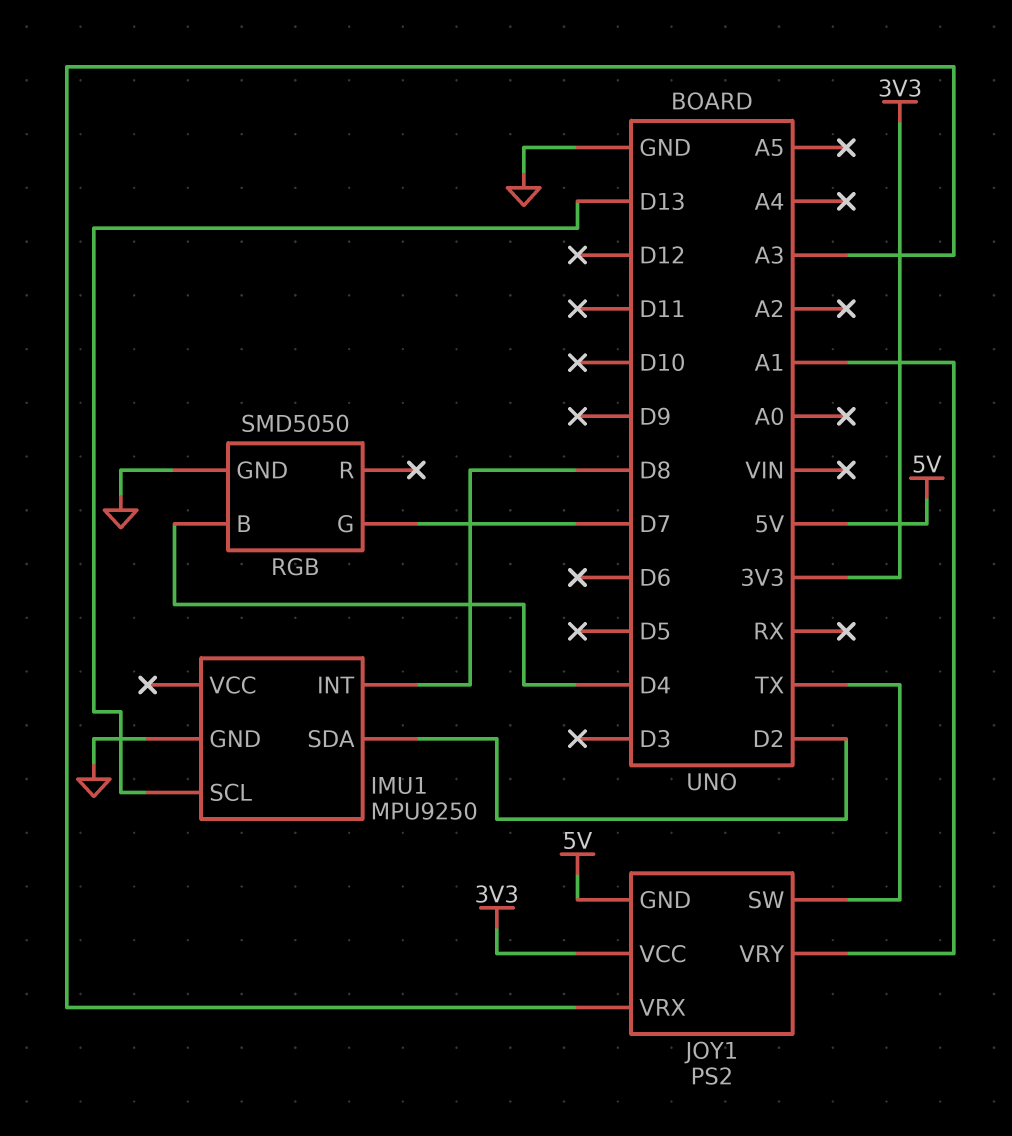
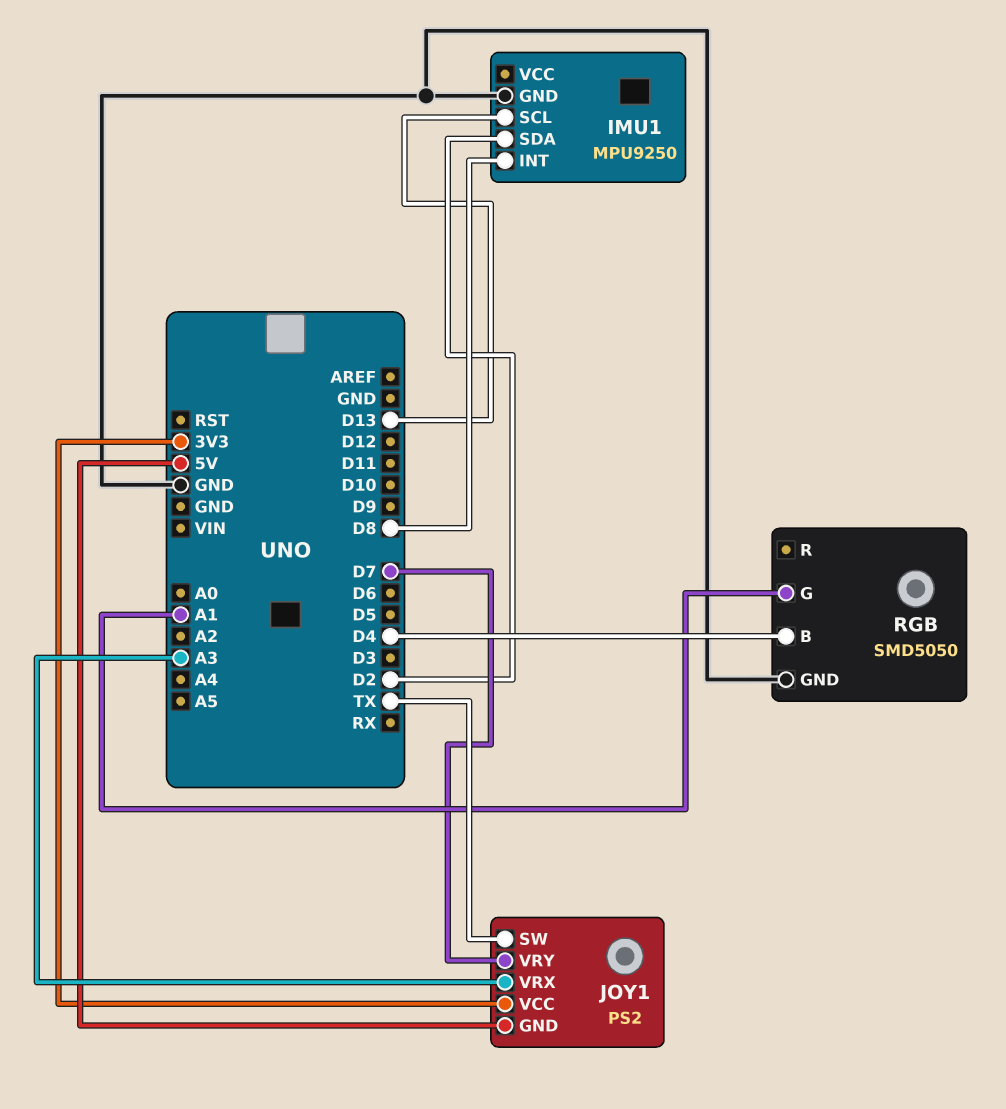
JOY1 pin VRY: A1 -> D7
RGB pin G: D7 -> A1

